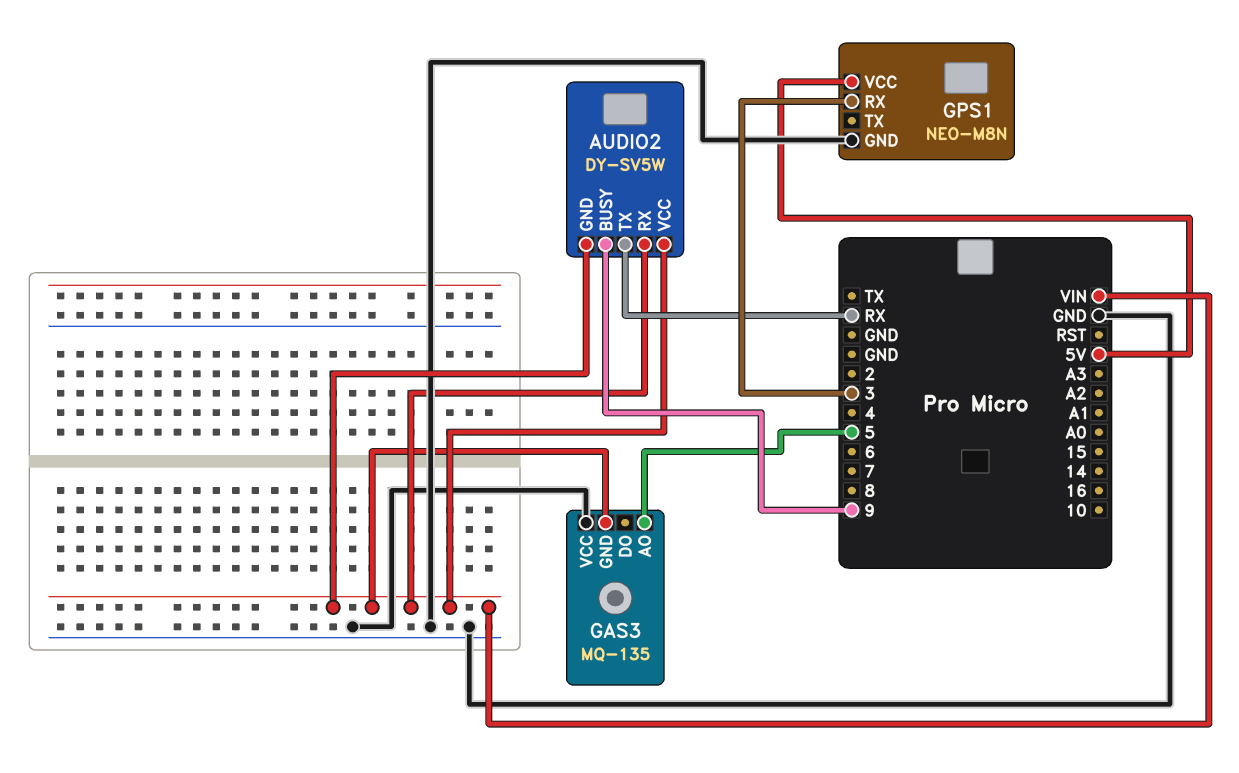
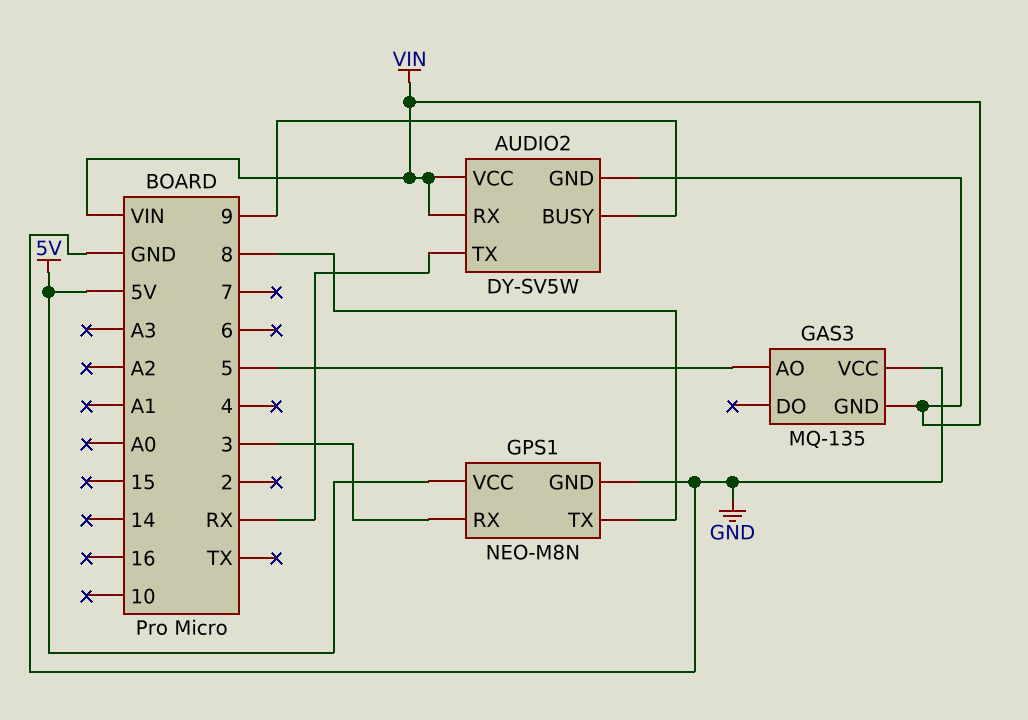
GPS1 pin TX: none -> 8

